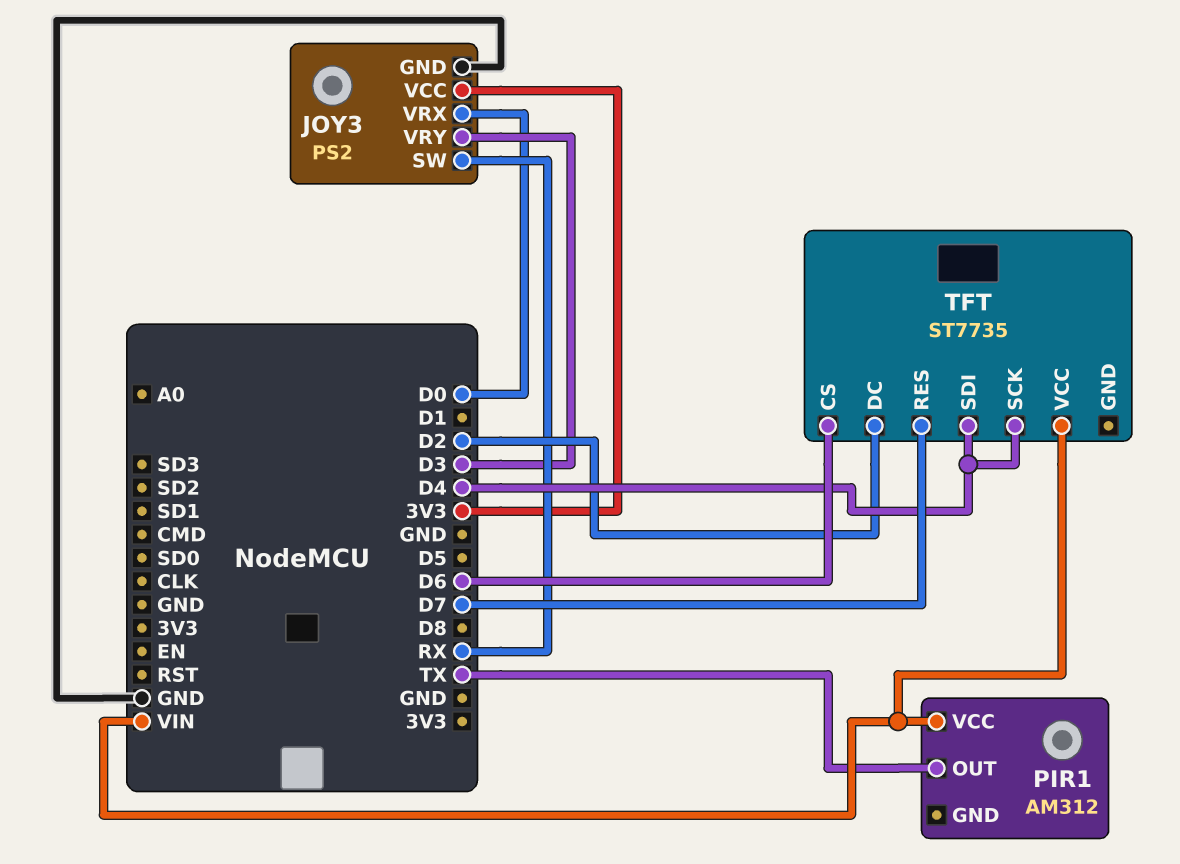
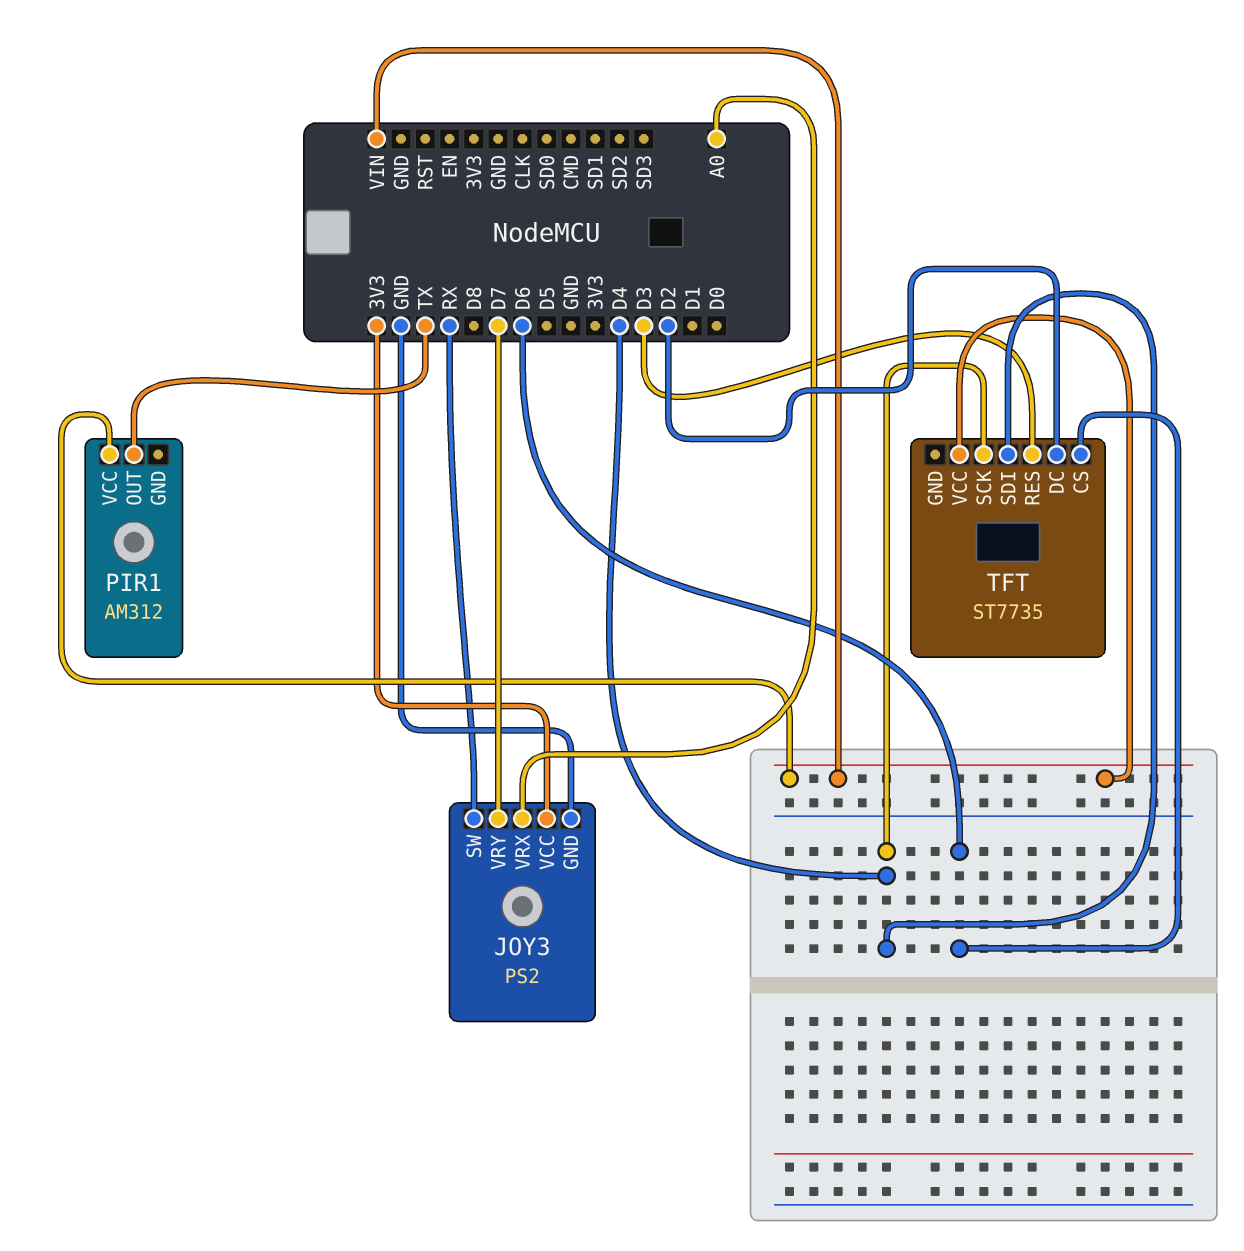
JOY3 pin VRX: D0 -> A0
JOY3 pin VRY: D3 -> D7
TFT pin RES: D7 -> D3

